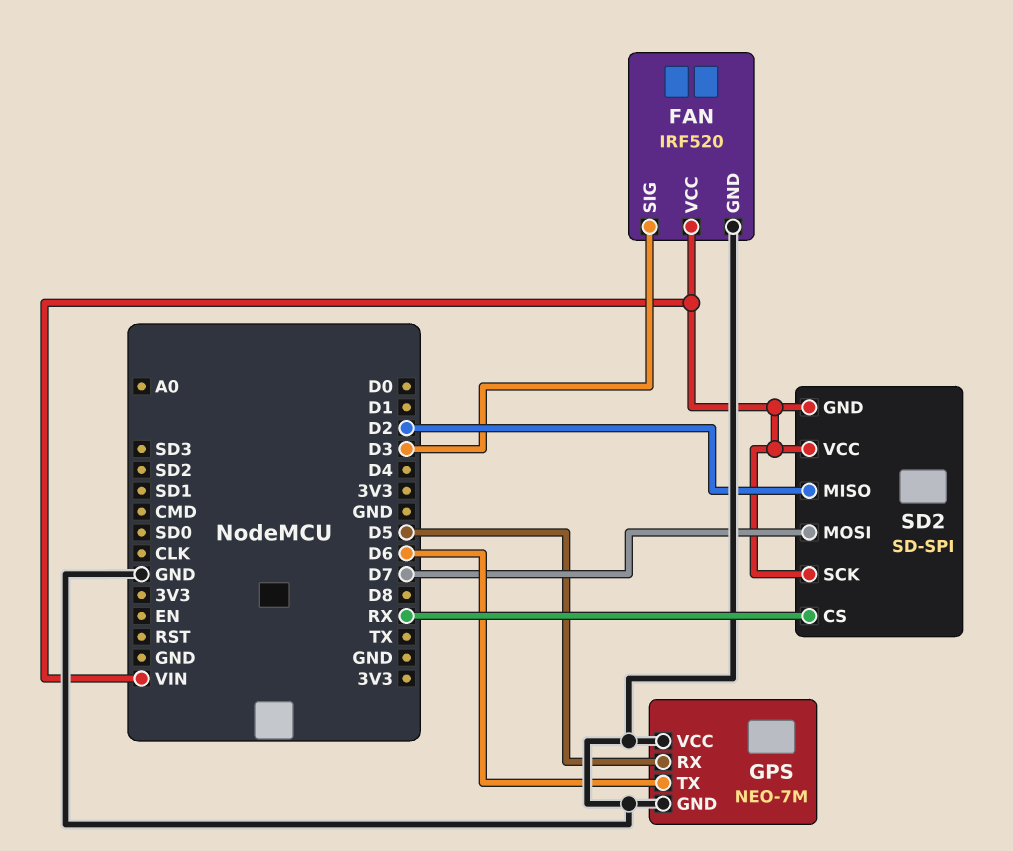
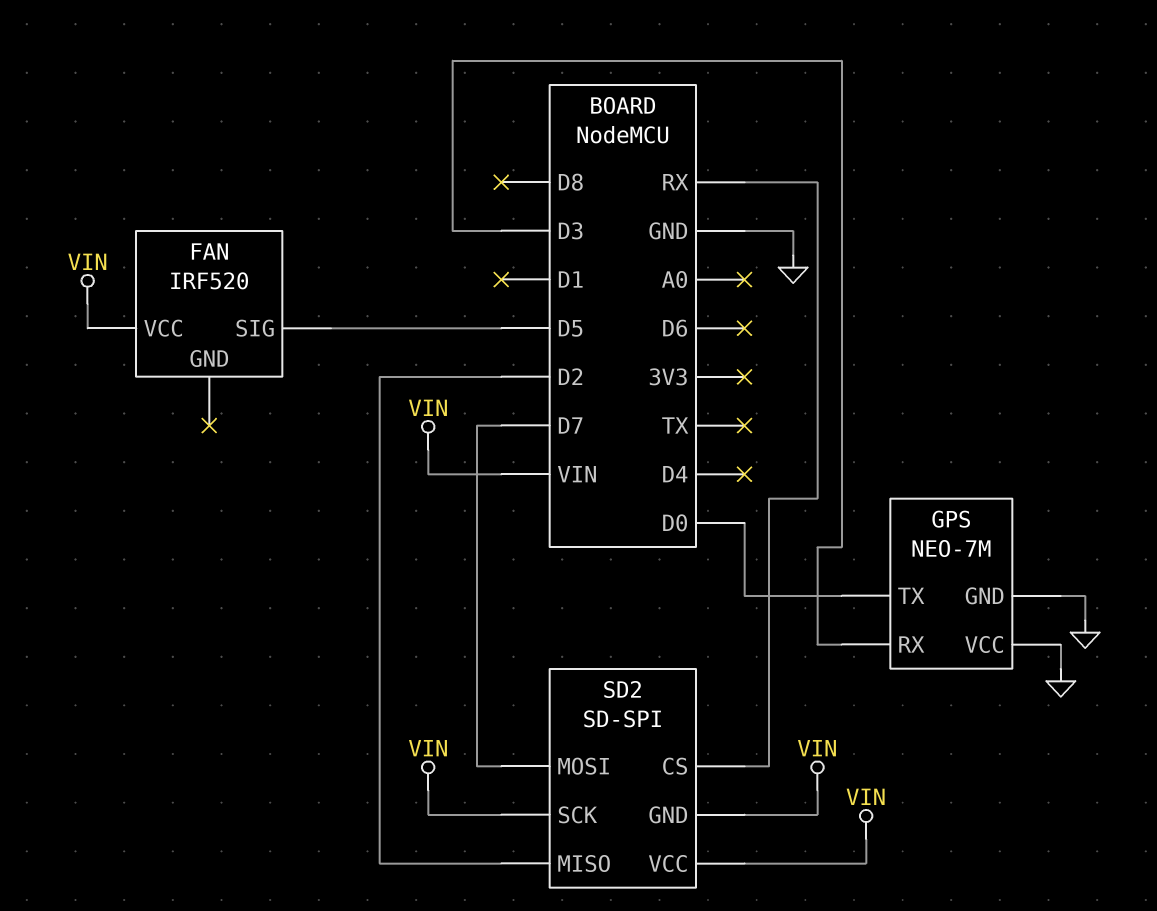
FAN pin GND: GND -> none
FAN pin SIG: D3 -> D5
GPS pin RX: D5 -> D3
GPS pin TX: D6 -> D0

